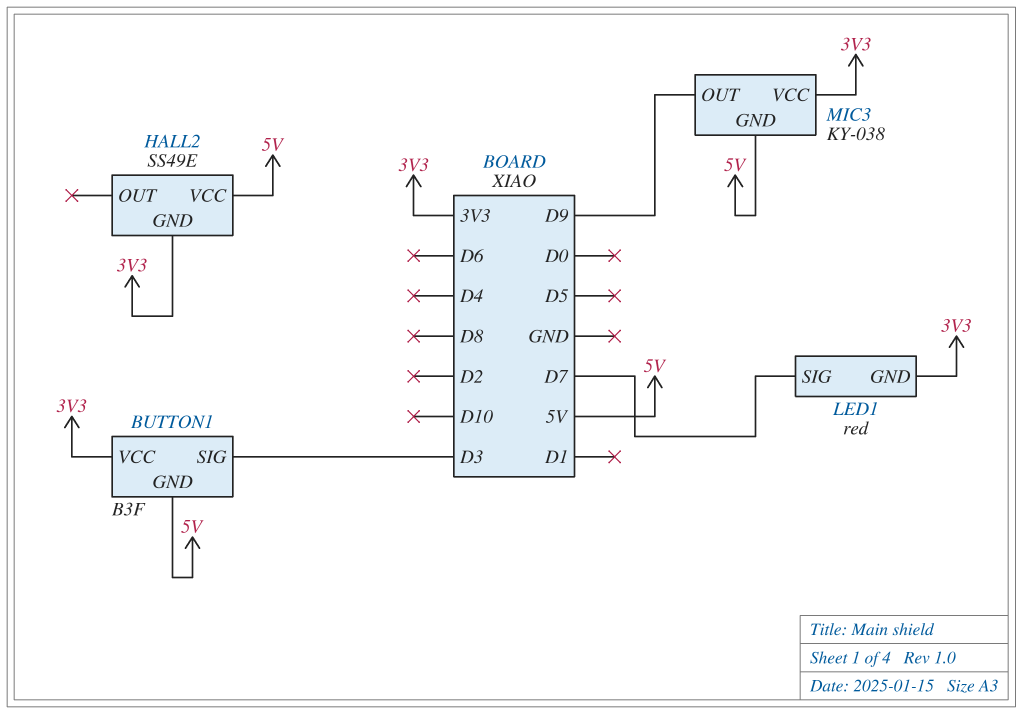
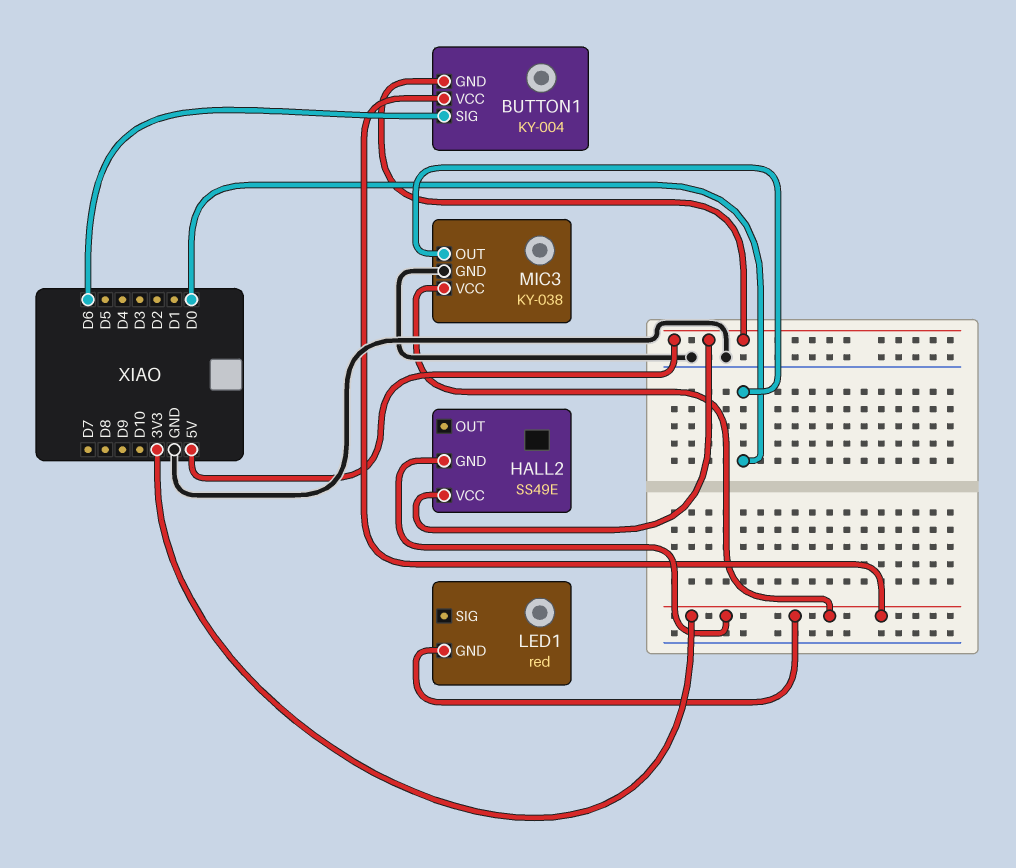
BUTTON1: B3F -> KY-004
BUTTON1 pin SIG: D3 -> D6
LED1 pin SIG: D7 -> none
MIC3 pin GND: 5V -> GND
MIC3 pin OUT: D9 -> D0

